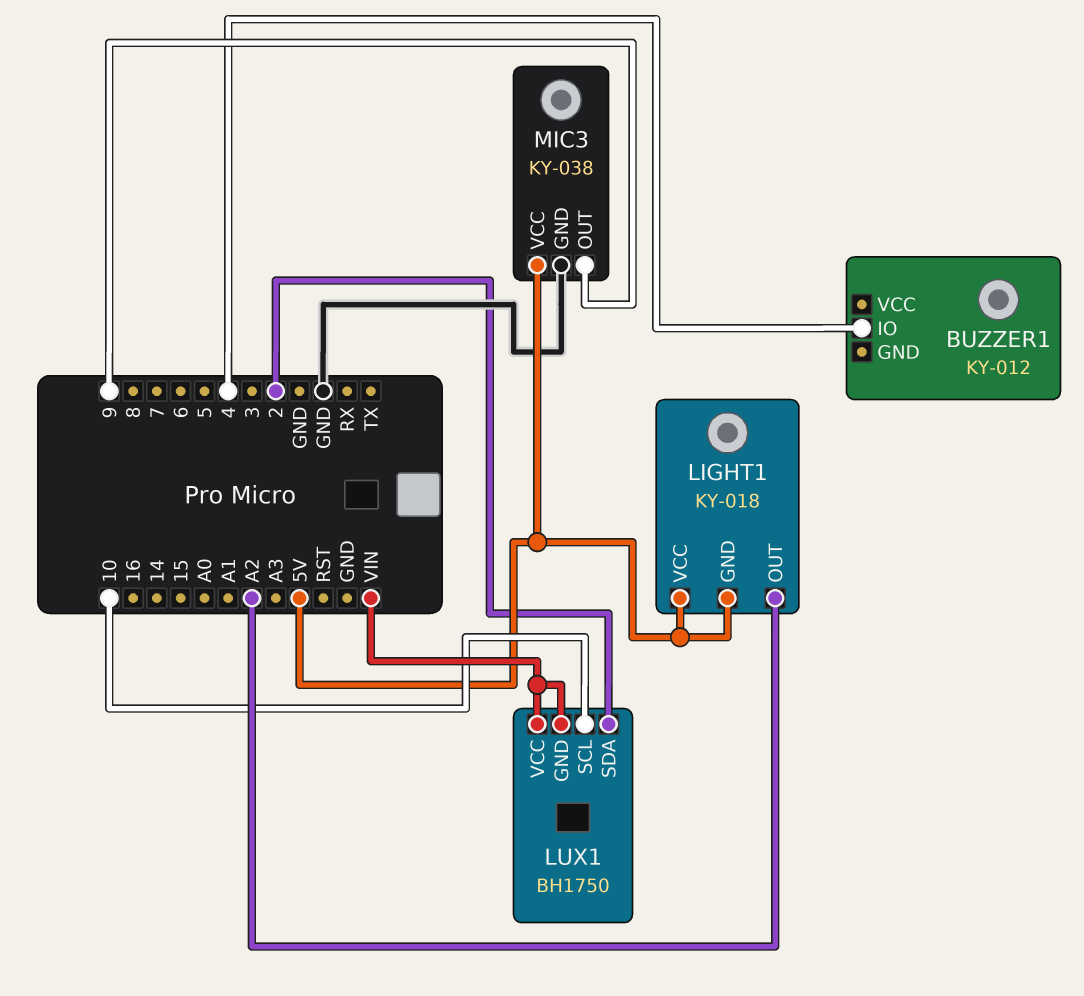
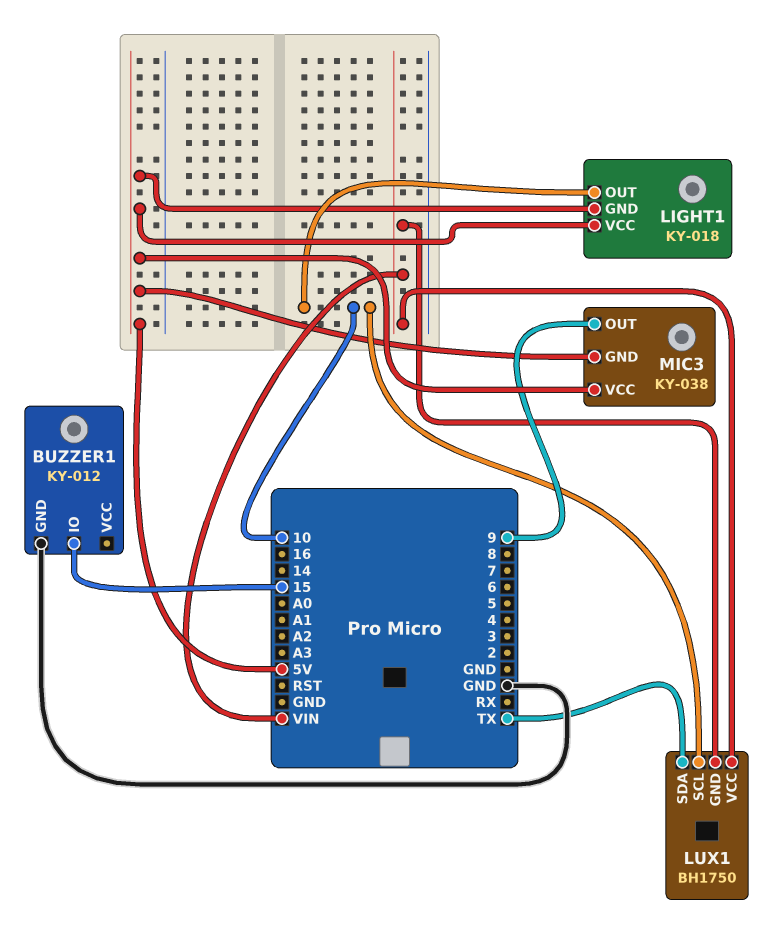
BUZZER1 pin GND: none -> GND
BUZZER1 pin IO: 4 -> 15
LIGHT1 pin OUT: A2 -> 10
LUX1 pin SDA: 2 -> TX
MIC3 pin GND: GND -> 5V

